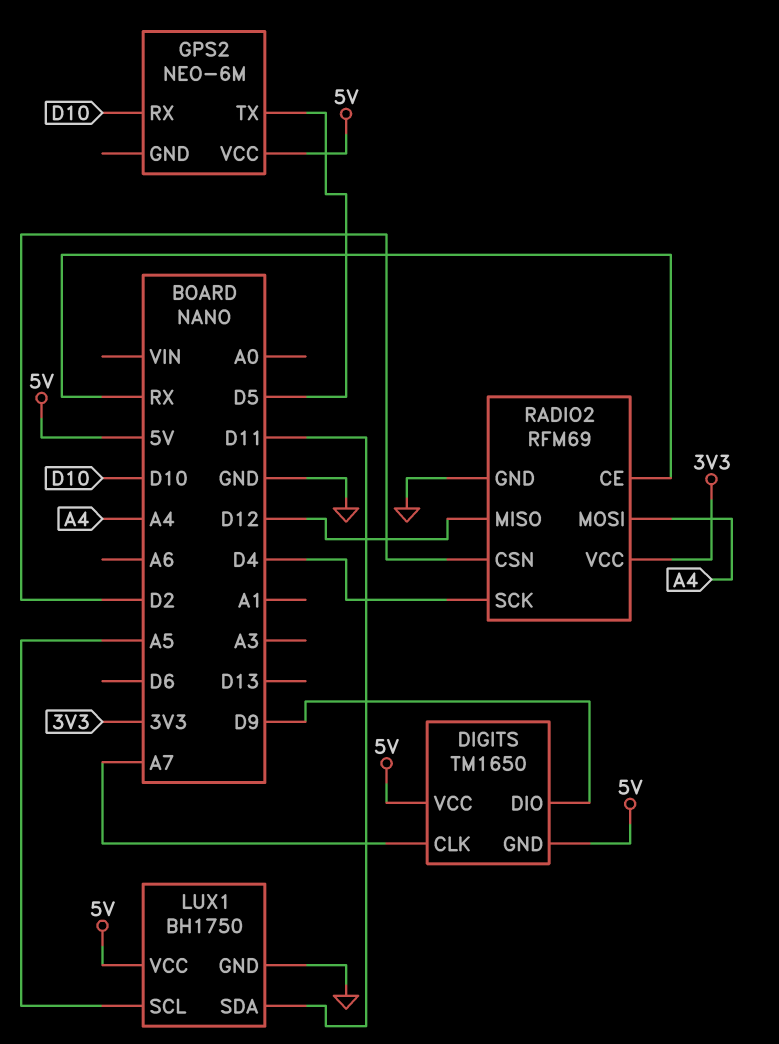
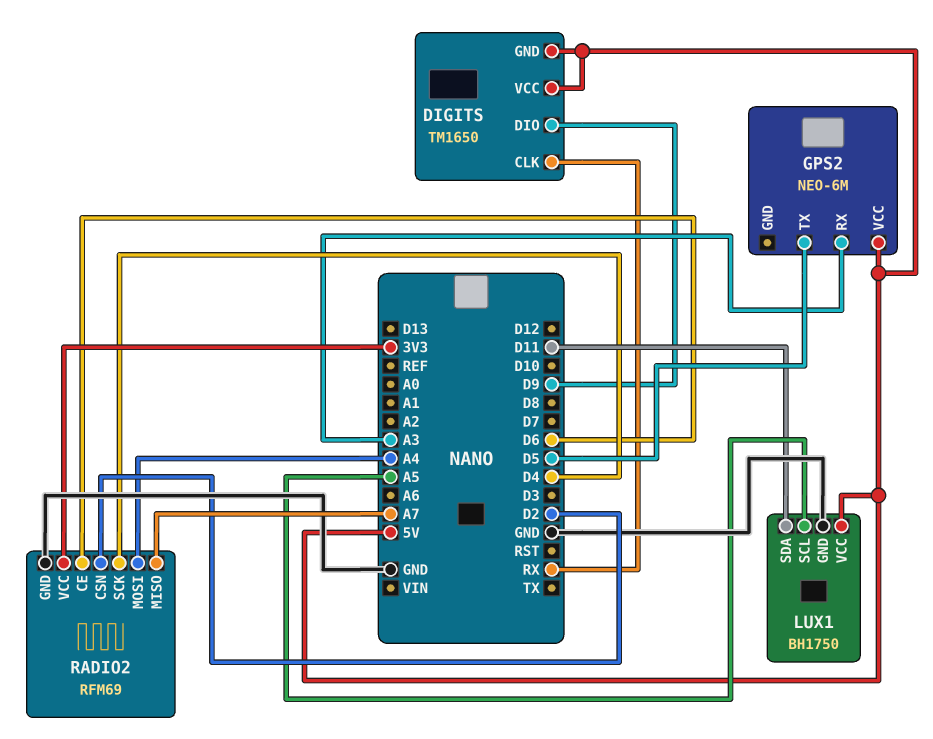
DIGITS pin CLK: A7 -> RX
GPS2 pin RX: D10 -> A3
RADIO2 pin CE: RX -> D6
RADIO2 pin MISO: D12 -> A7

